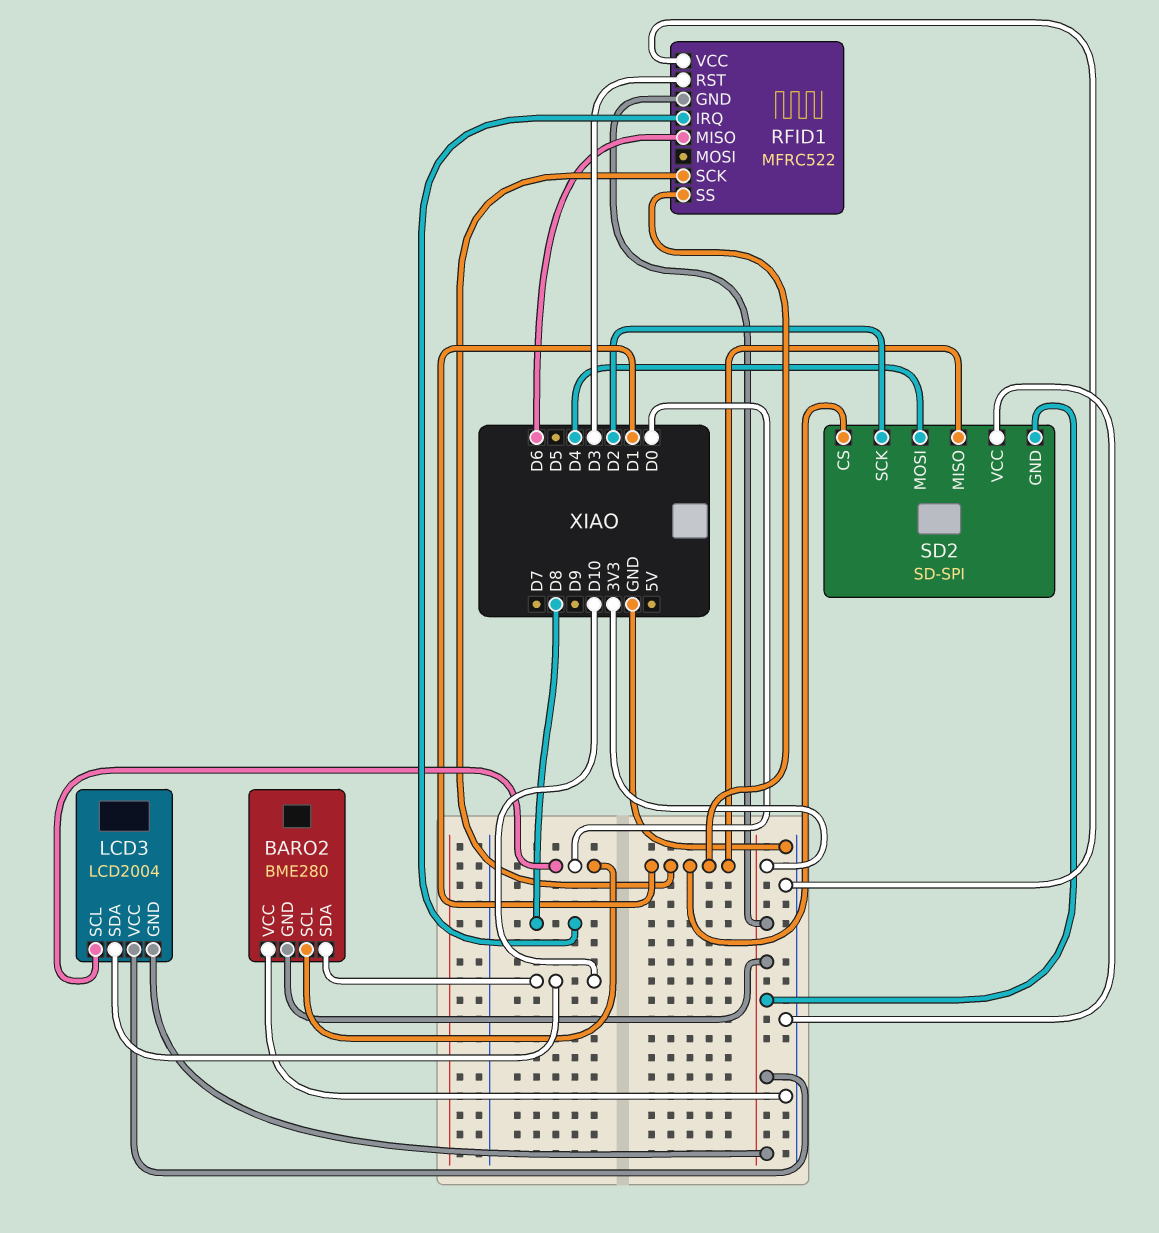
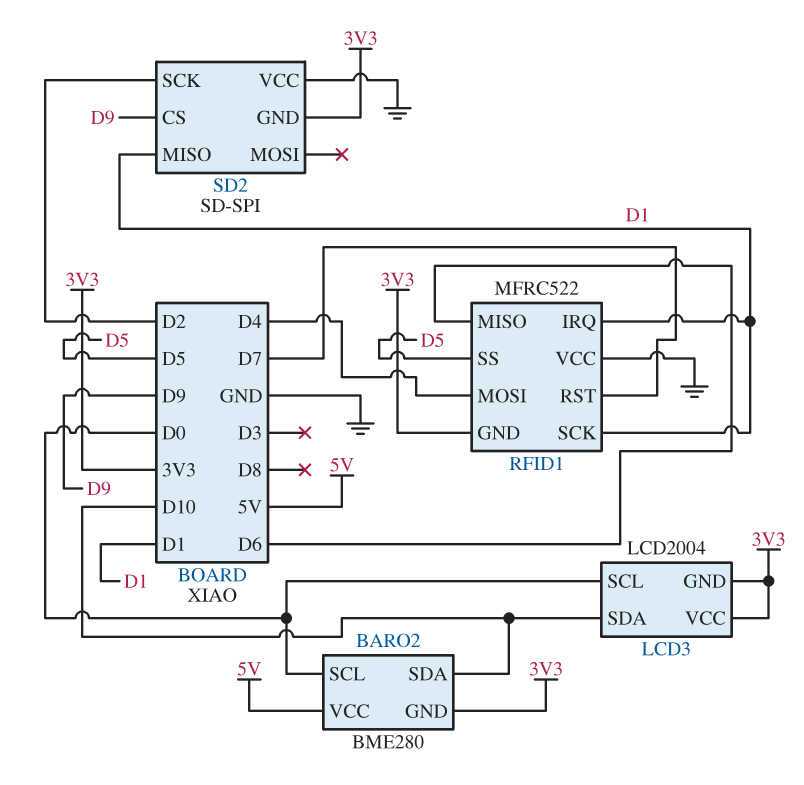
BARO2 pin VCC: GND -> 5V
RFID1 pin IRQ: D8 -> D1
RFID1 pin MOSI: none -> D4
RFID1 pin RST: D3 -> D7
RFID1 pin SS: D1 -> D5
SD2 pin CS: D1 -> D9
SD2 pin MOSI: D4 -> none

